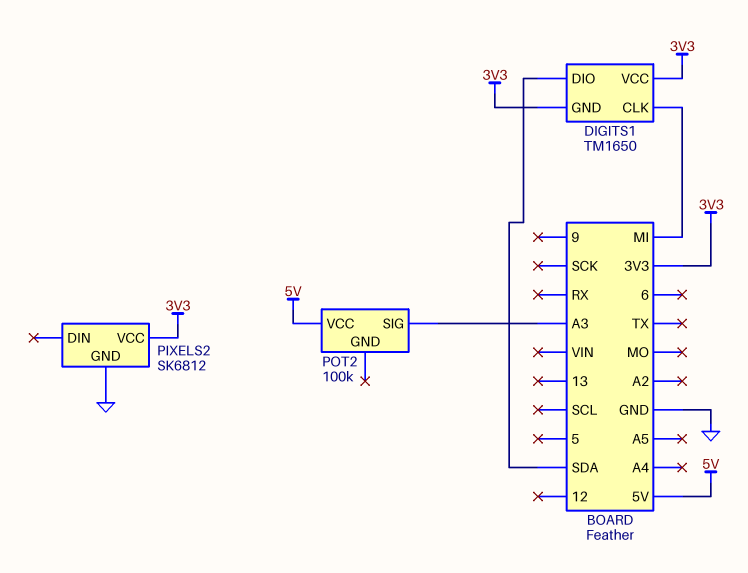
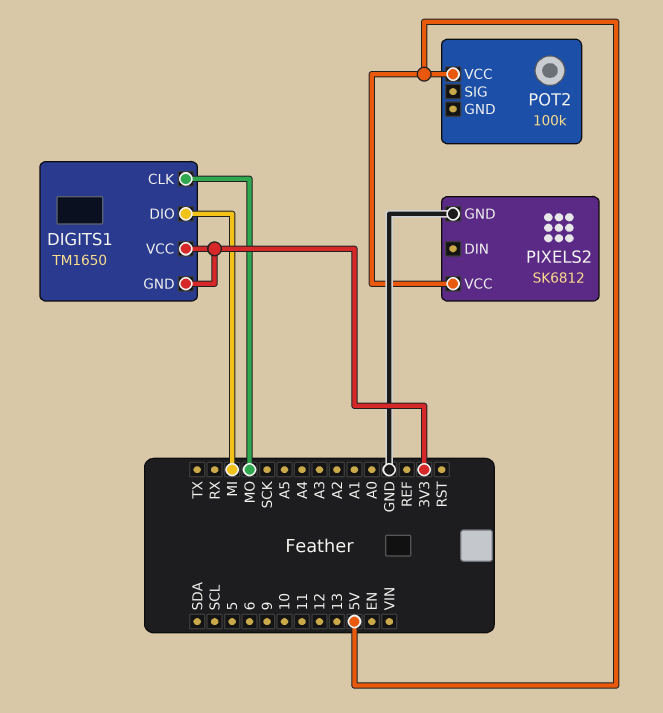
DIGITS1 pin CLK: MI -> MO
DIGITS1 pin DIO: SDA -> MI
PIXELS2 pin VCC: 3V3 -> 5V
POT2 pin SIG: A3 -> none

